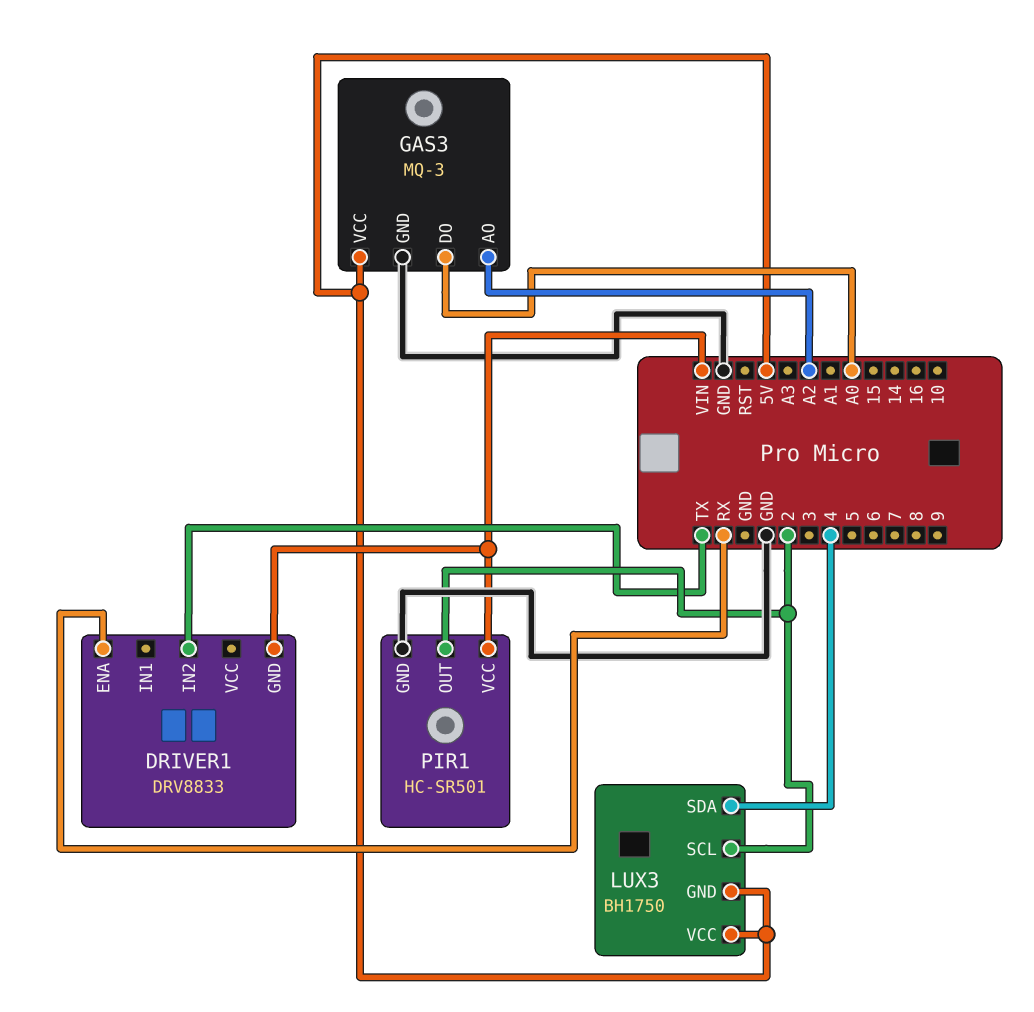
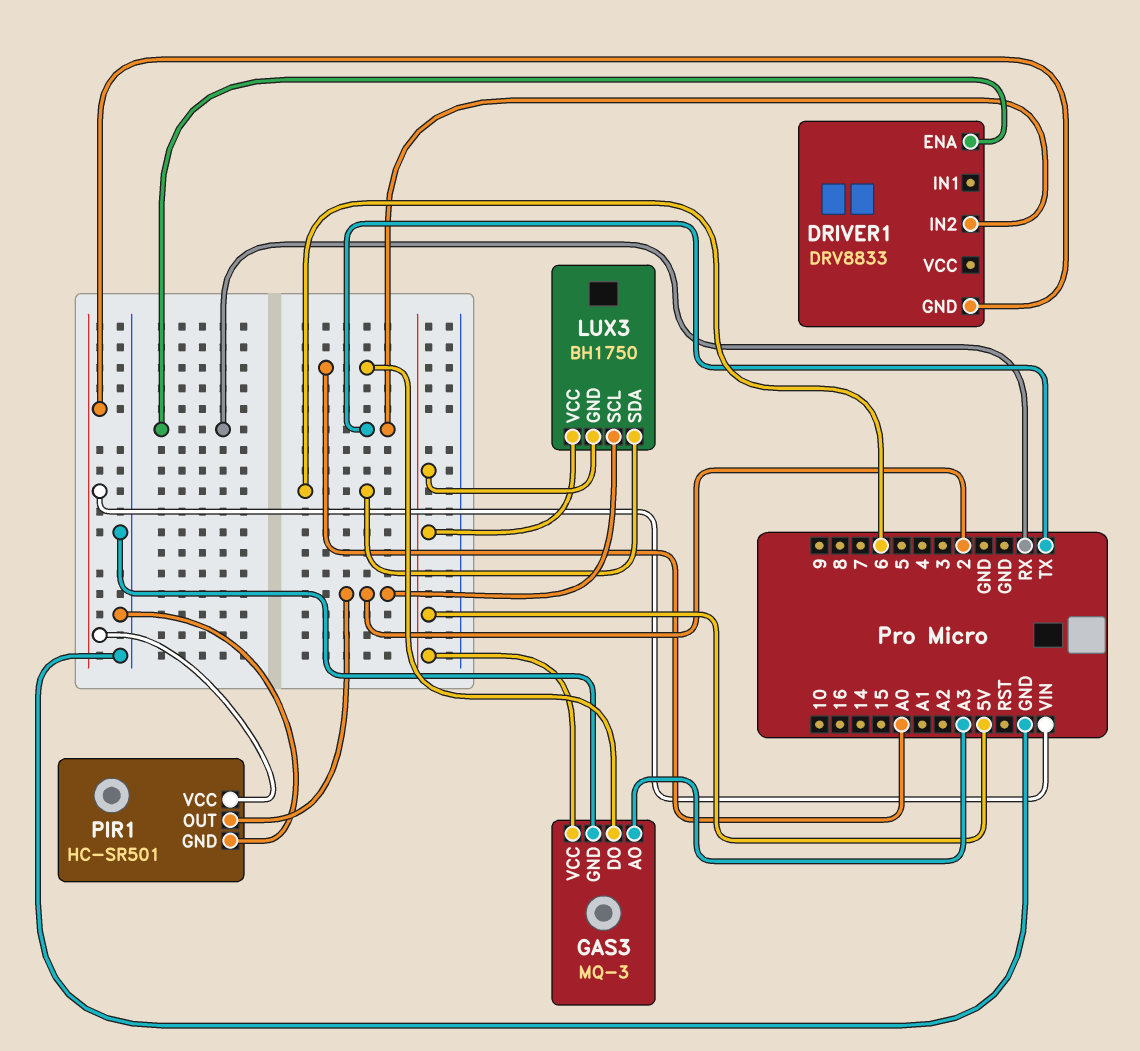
GAS3 pin AO: A2 -> A3
LUX3 pin SDA: 4 -> 6

